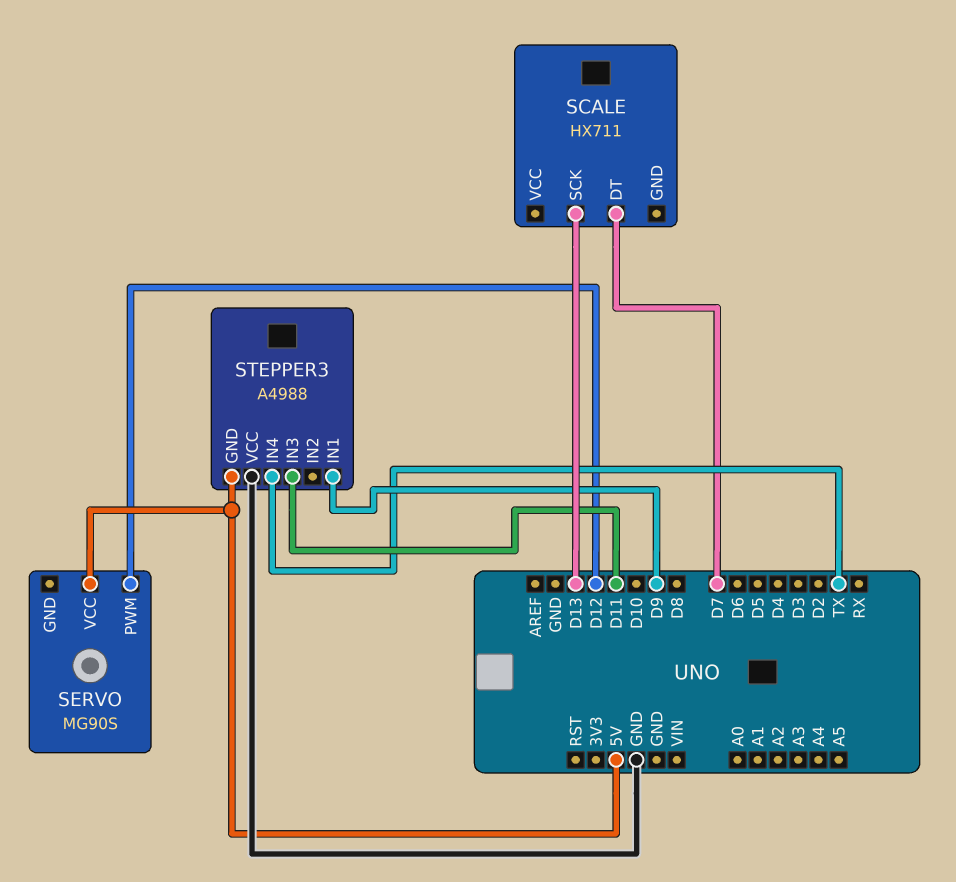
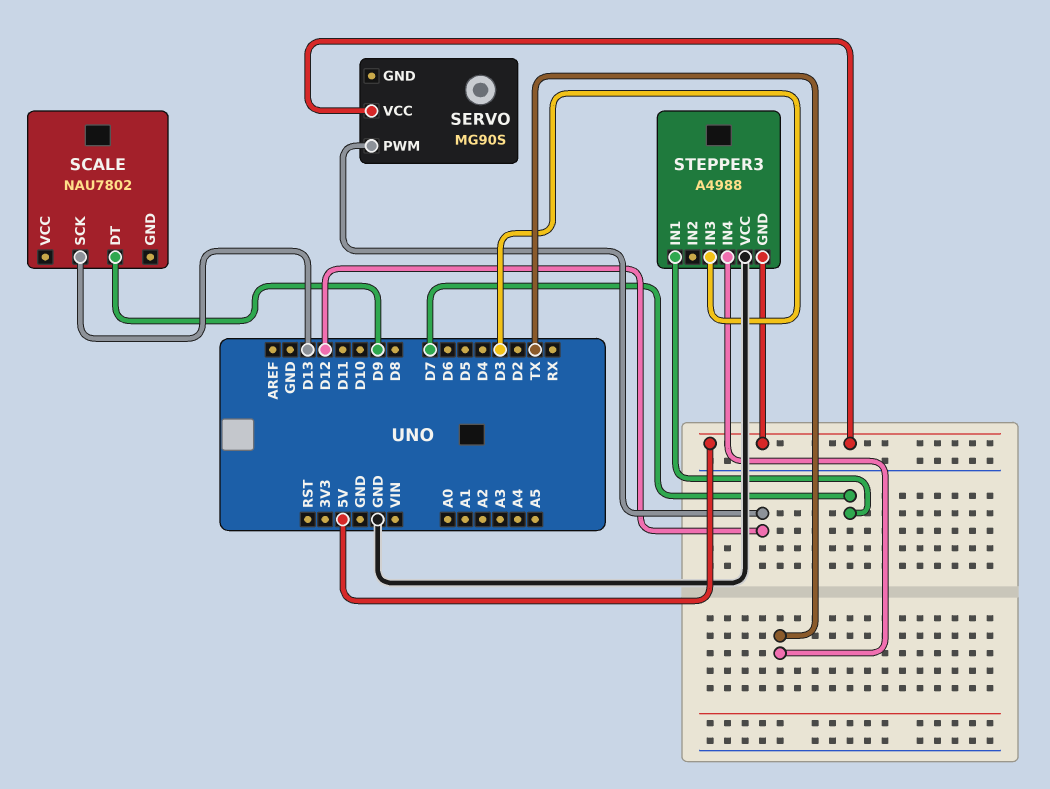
SCALE: HX711 -> NAU7802
SCALE pin DT: D7 -> D9
STEPPER3 pin IN1: D9 -> D7
STEPPER3 pin IN3: D11 -> D3

